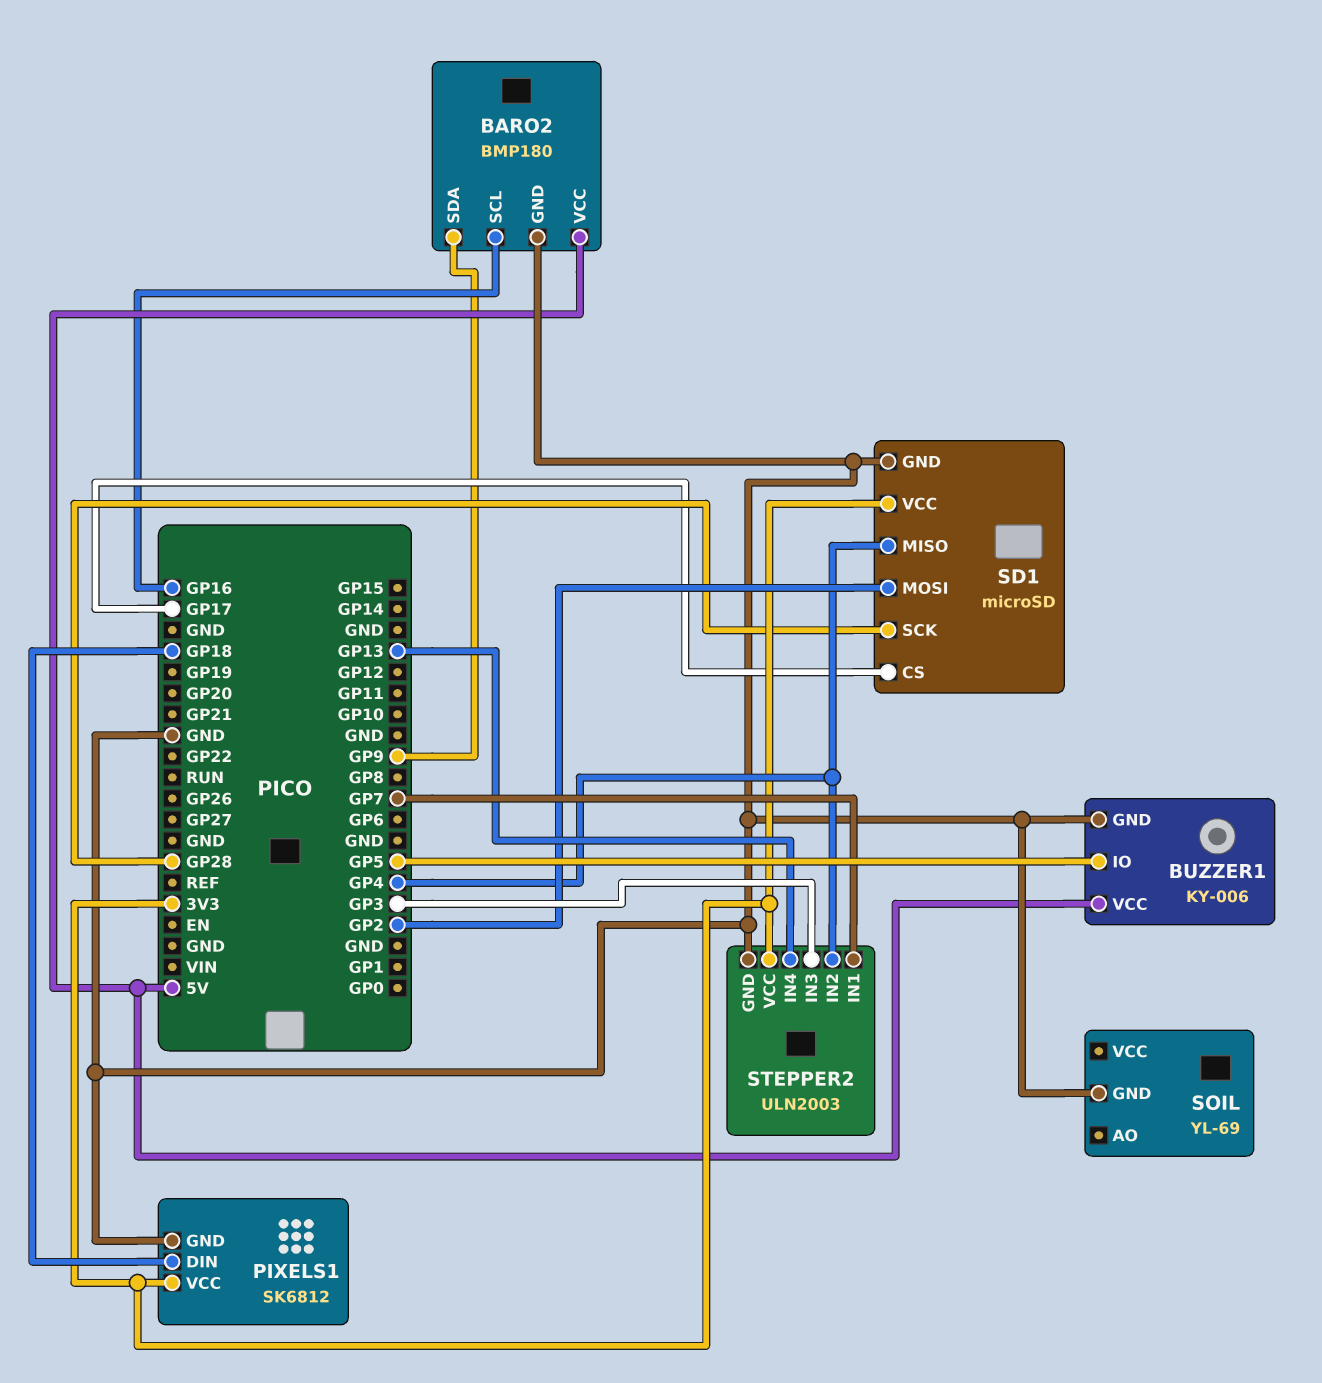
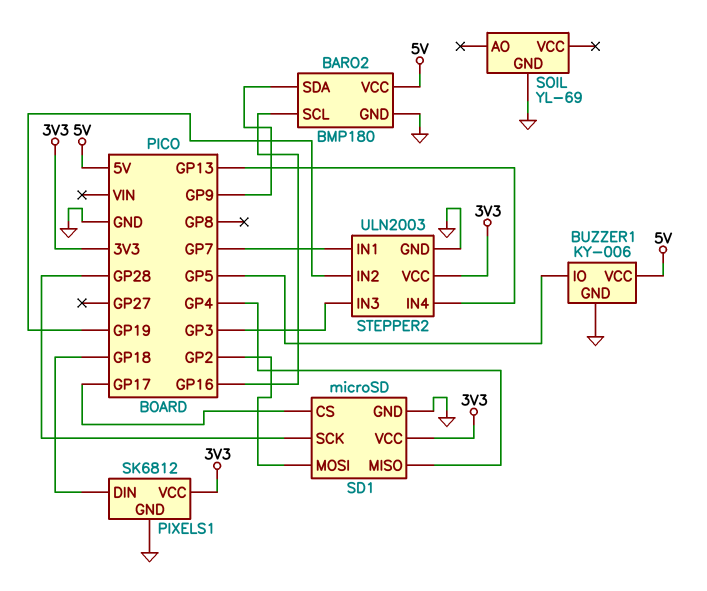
STEPPER2 pin IN2: GP4 -> GP19

